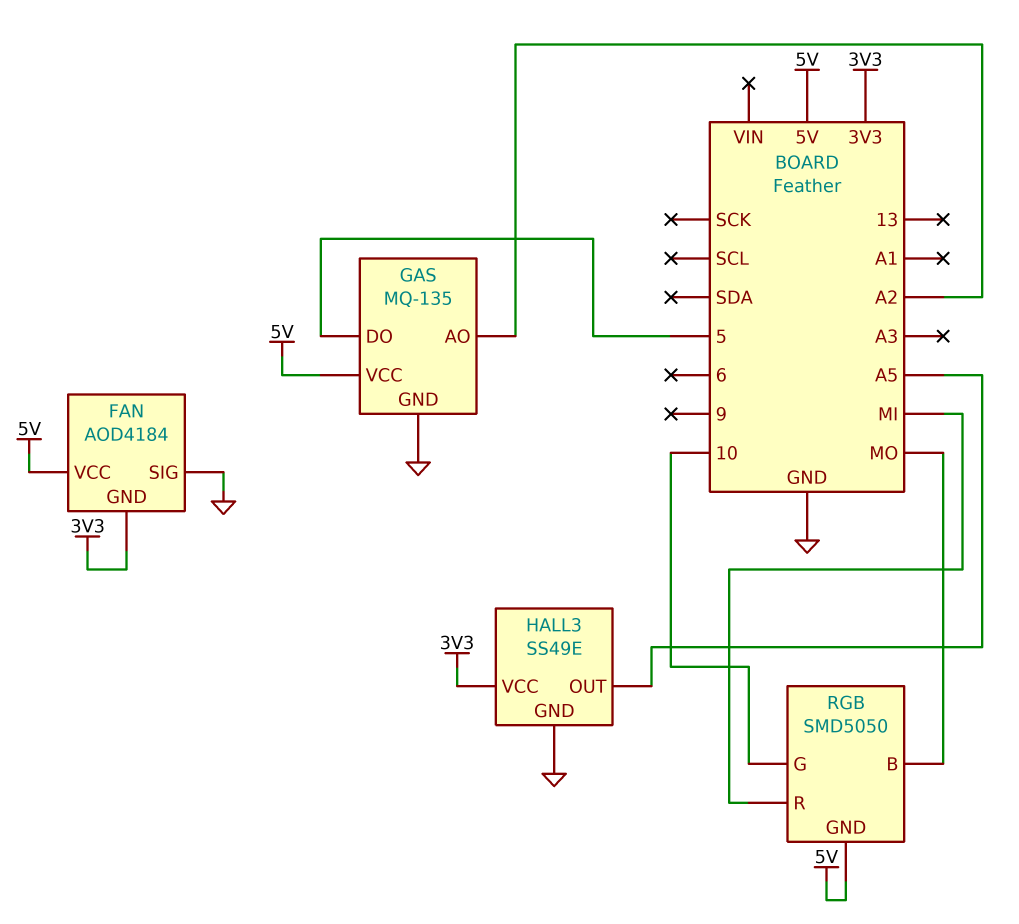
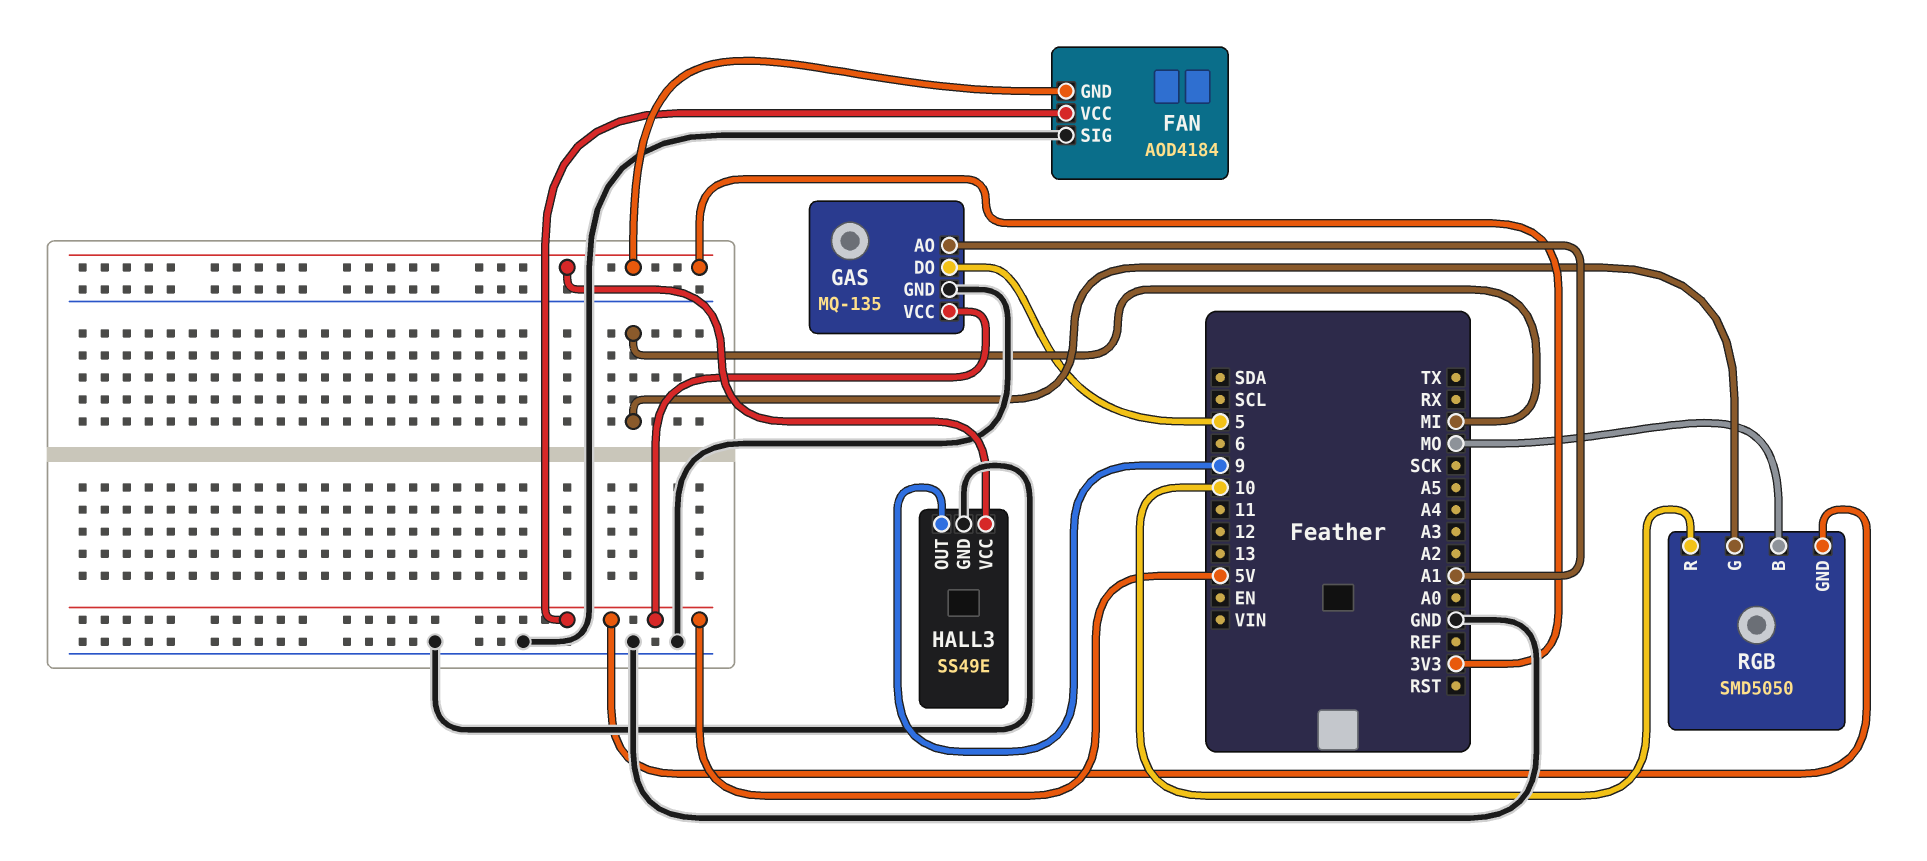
GAS pin AO: A2 -> A1
HALL3 pin OUT: A5 -> 9
RGB pin G: 10 -> MI
RGB pin R: MI -> 10

